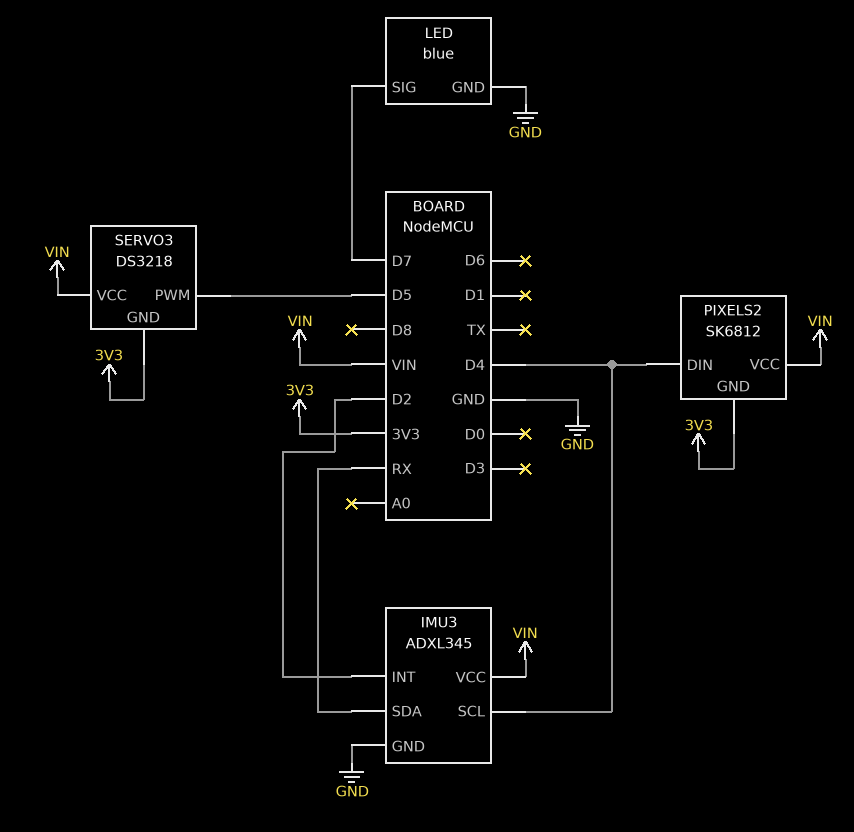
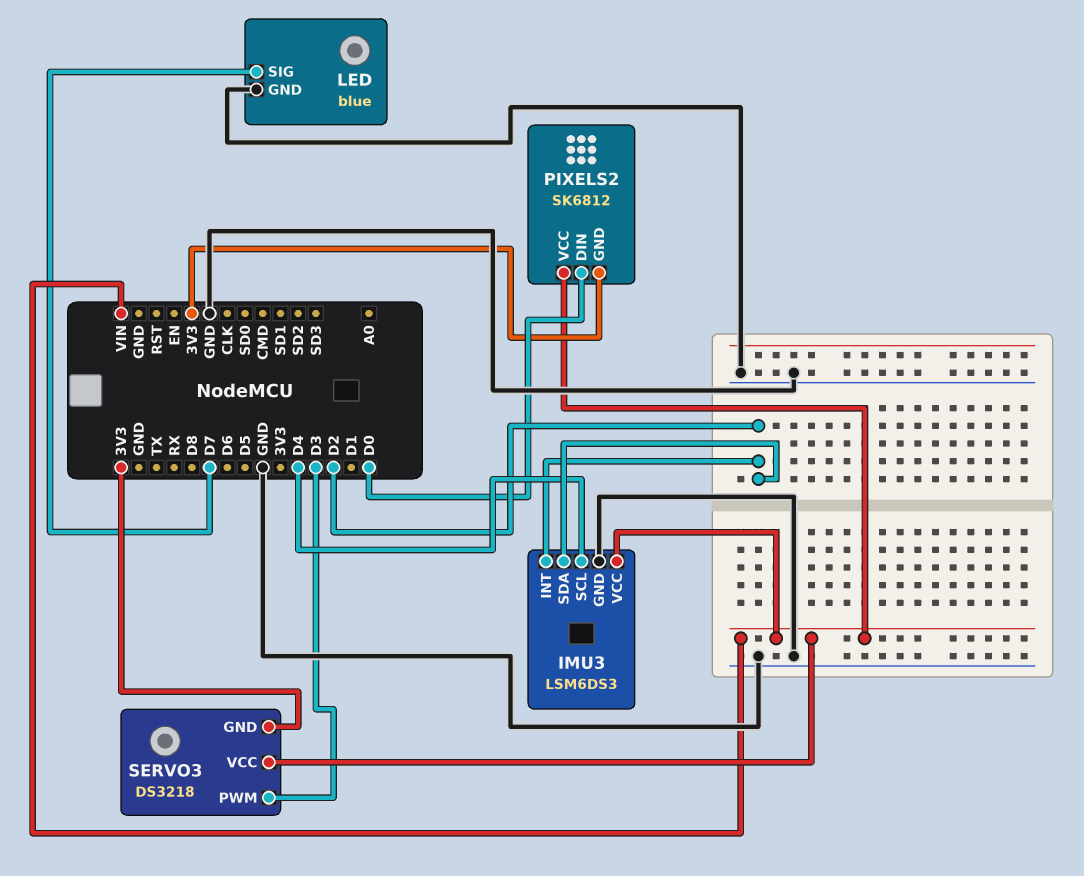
IMU3: ADXL345 -> LSM6DS3
IMU3 pin SDA: RX -> D2
PIXELS2 pin DIN: D4 -> D0
SERVO3 pin PWM: D5 -> D3

